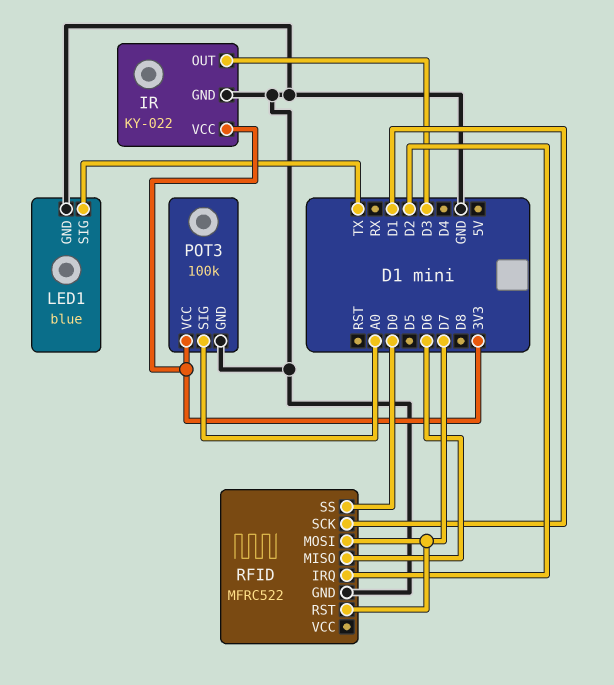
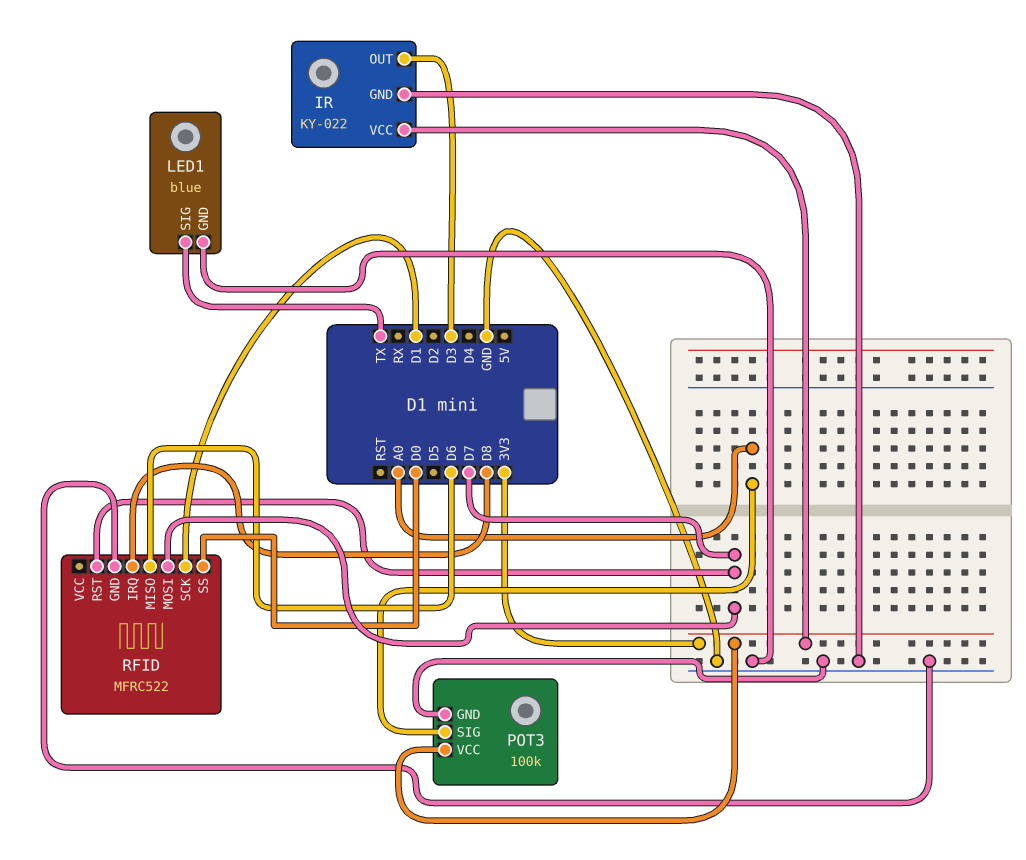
RFID pin IRQ: D2 -> D8

